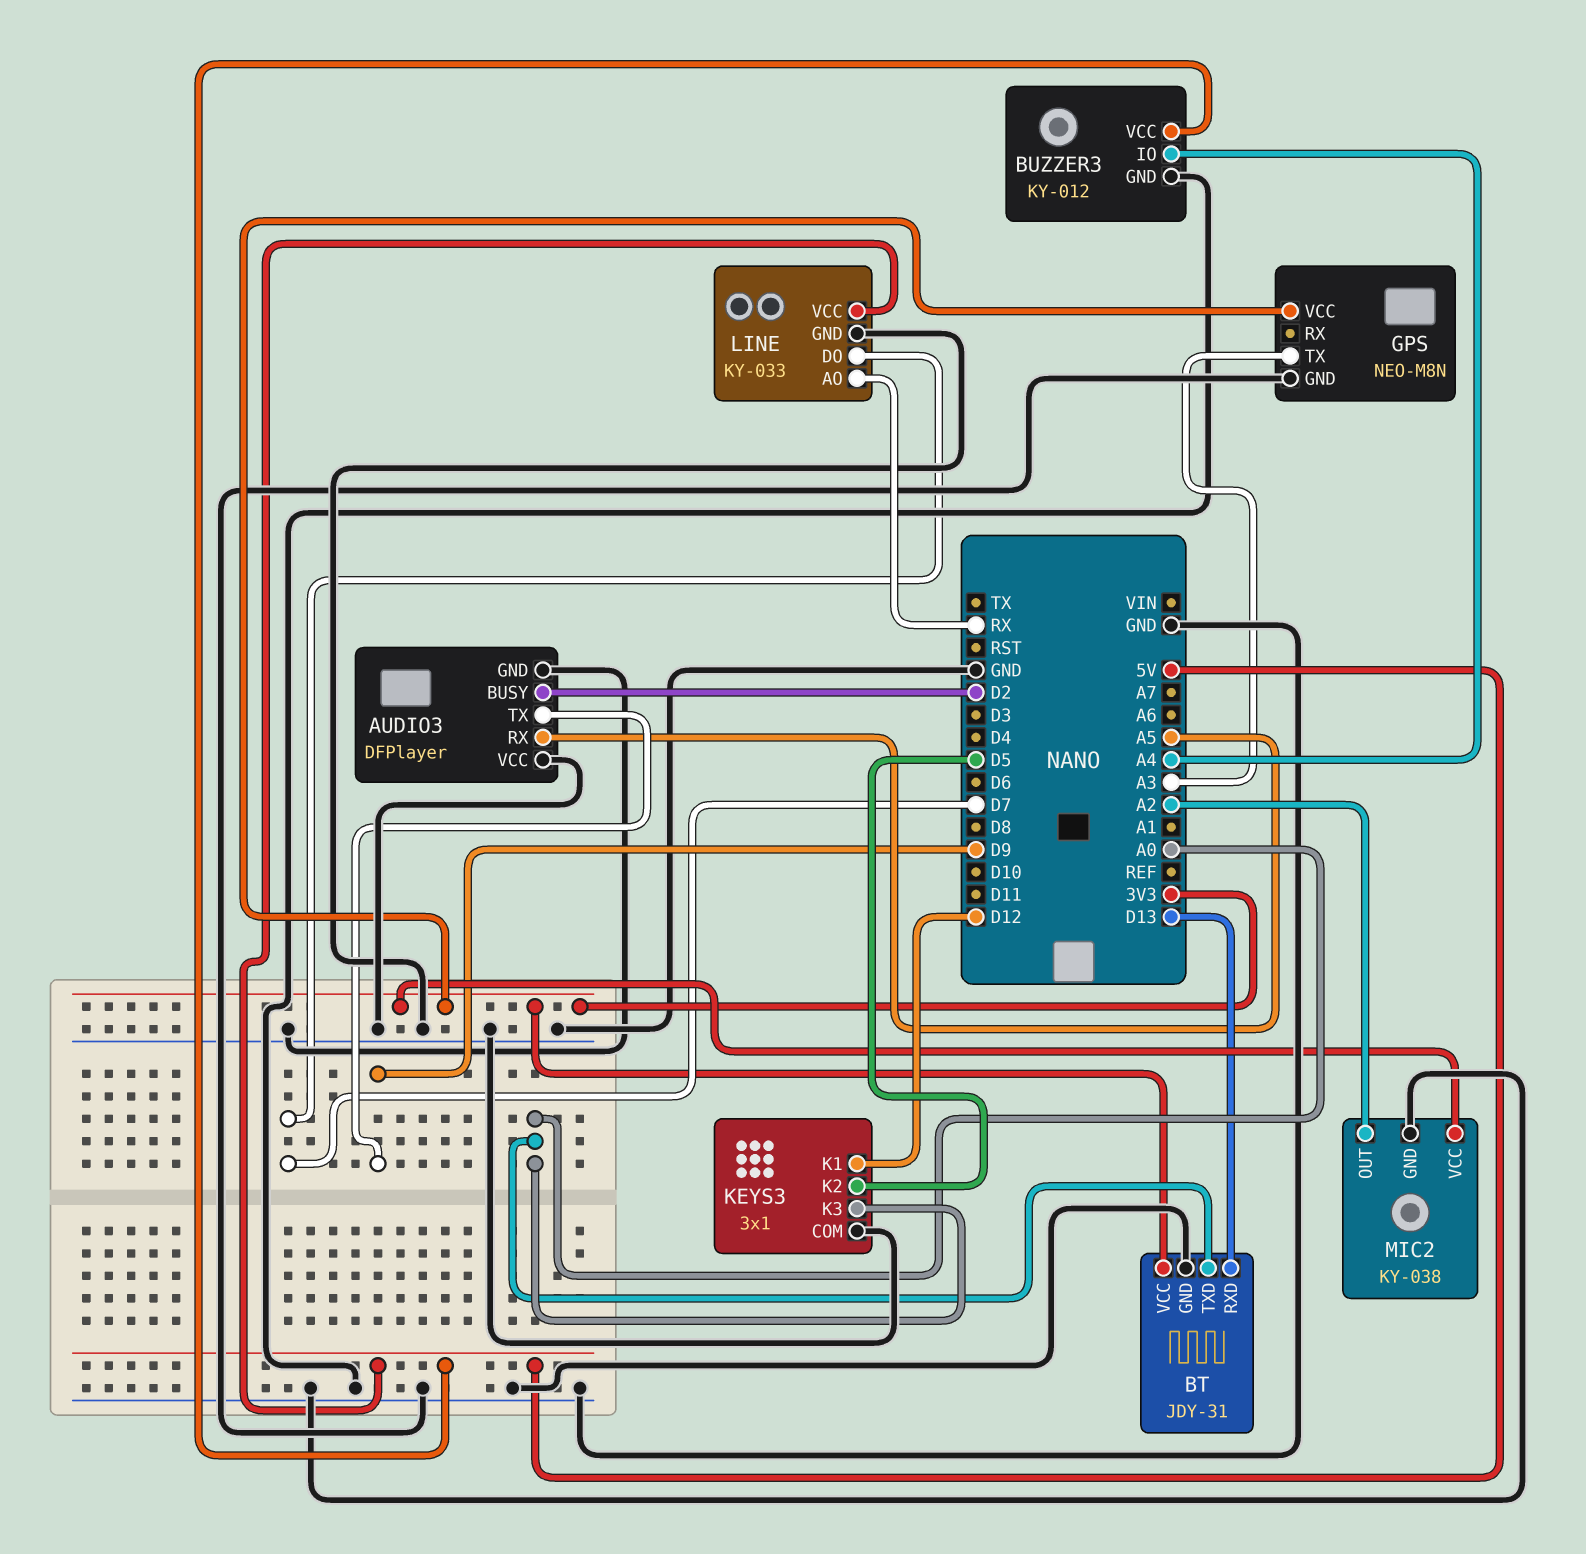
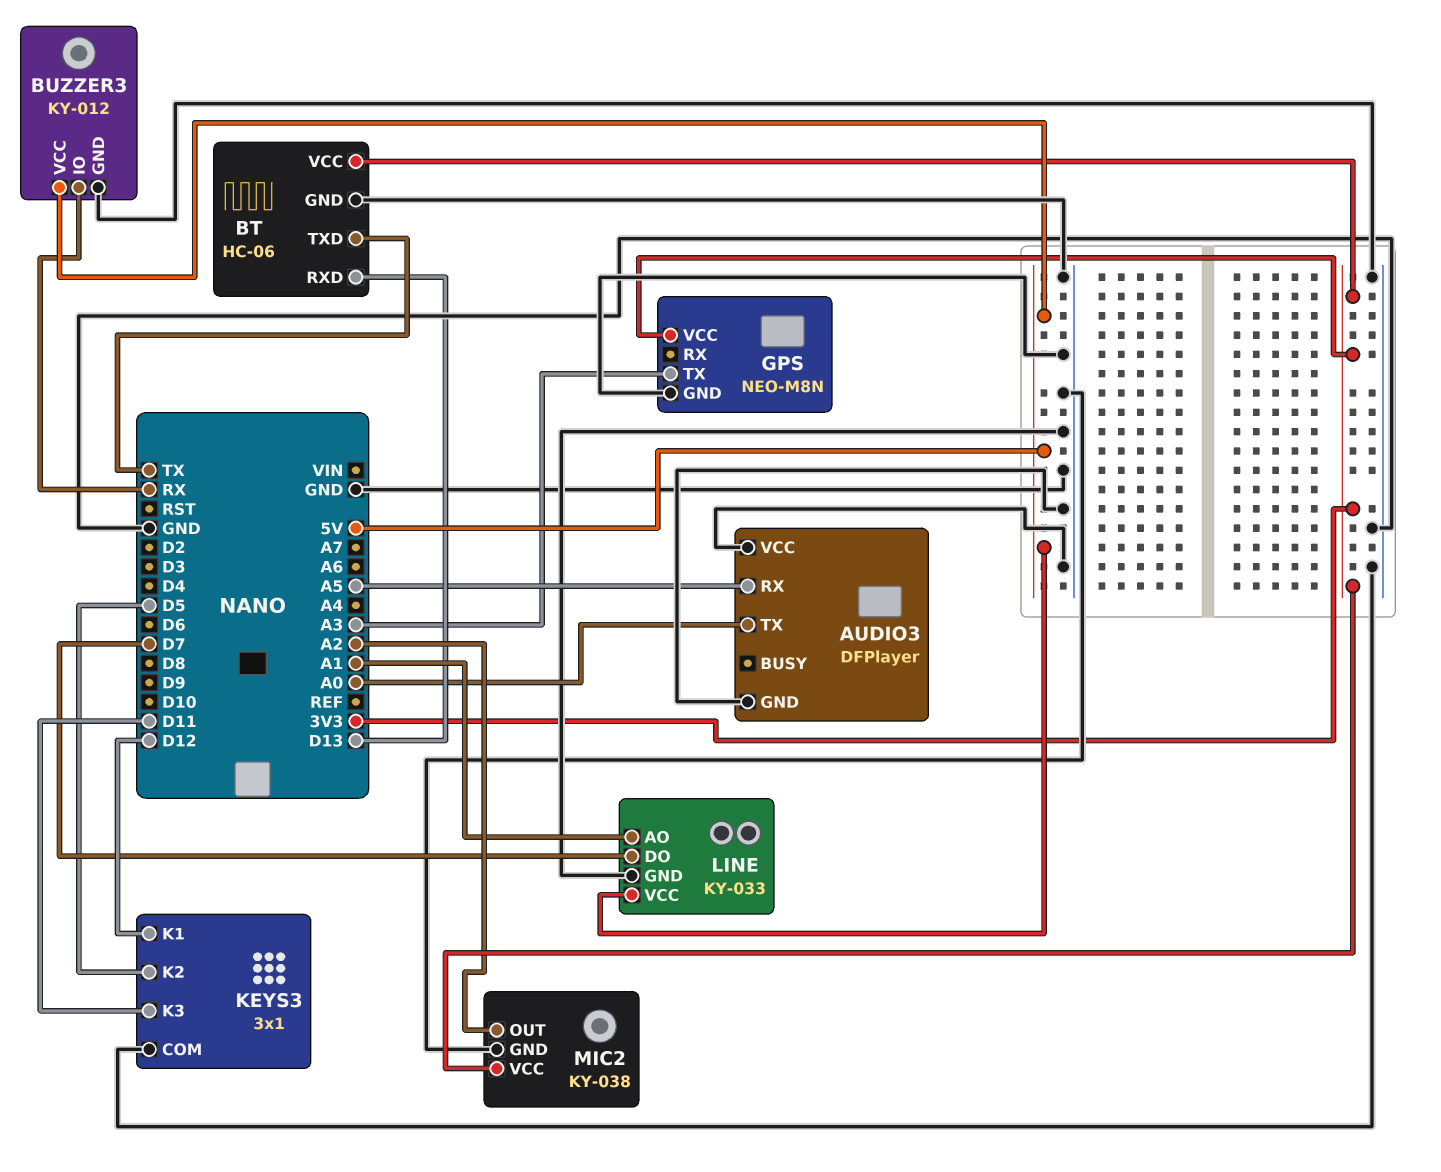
AUDIO3 pin BUSY: D2 -> none
AUDIO3 pin TX: D9 -> A0
BT: JDY-31 -> HC-06
BT pin TXD: A0 -> TX
BUZZER3 pin IO: A4 -> RX
KEYS3 pin K3: A0 -> D11
LINE pin AO: RX -> A1

